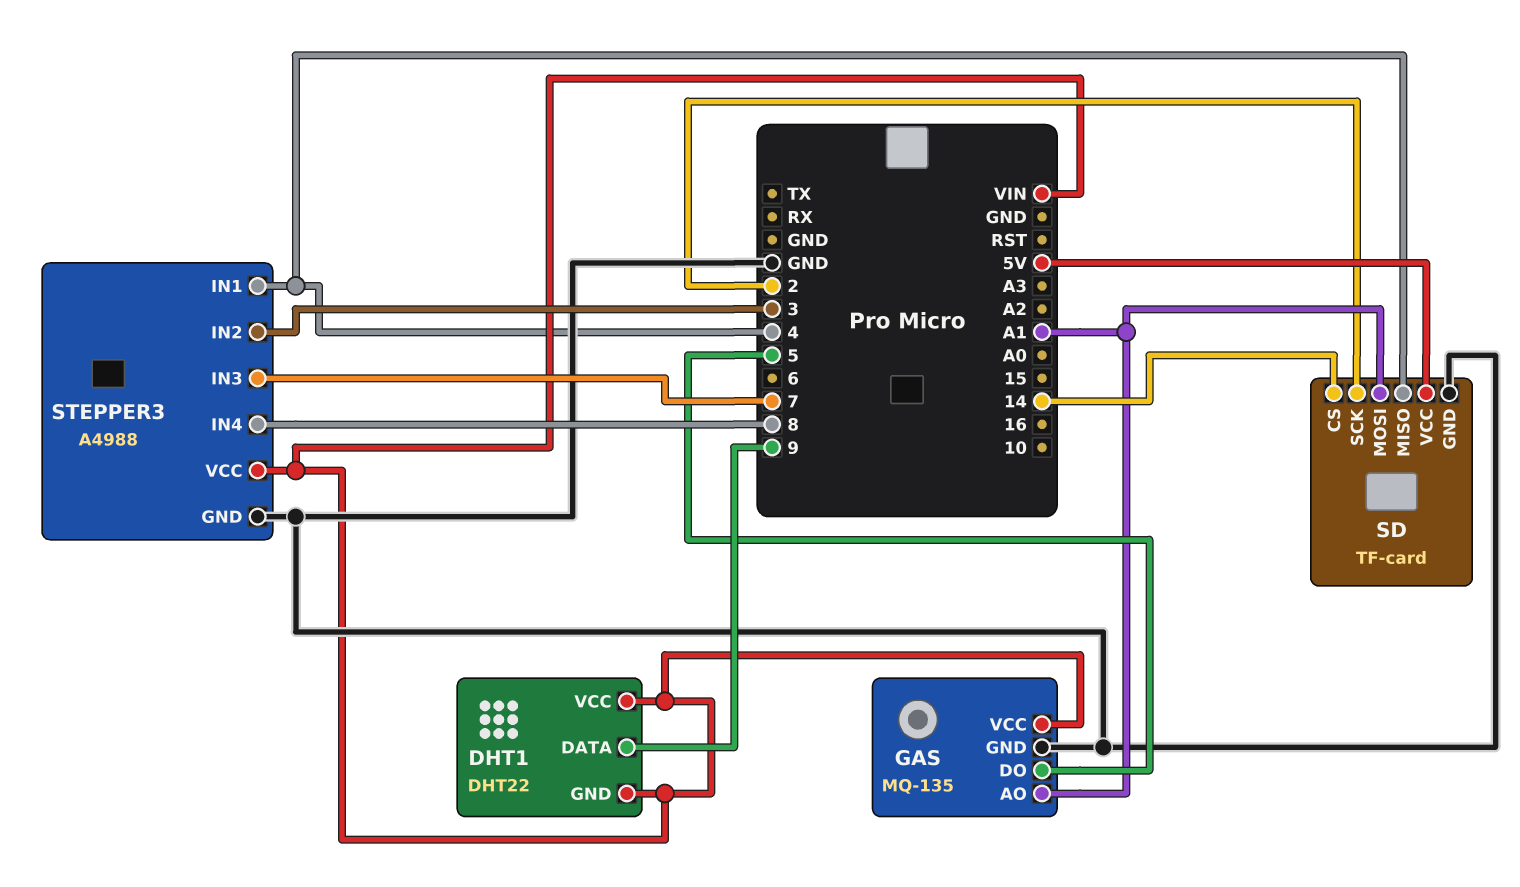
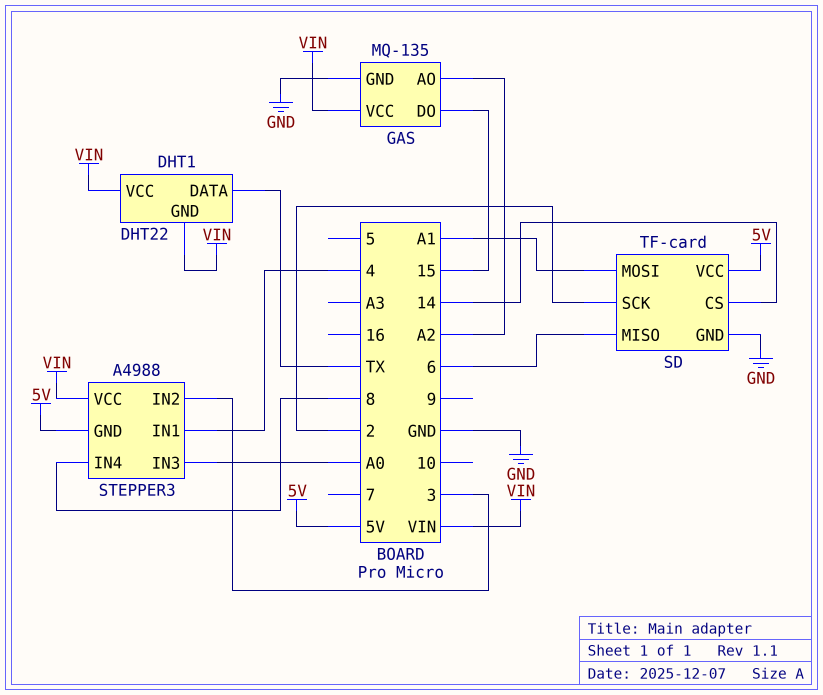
DHT1 pin DATA: 9 -> TX
GAS pin AO: A1 -> A2
GAS pin DO: 5 -> 15
SD pin MISO: 4 -> 6
STEPPER3 pin GND: GND -> 5V
STEPPER3 pin IN3: 7 -> A0

